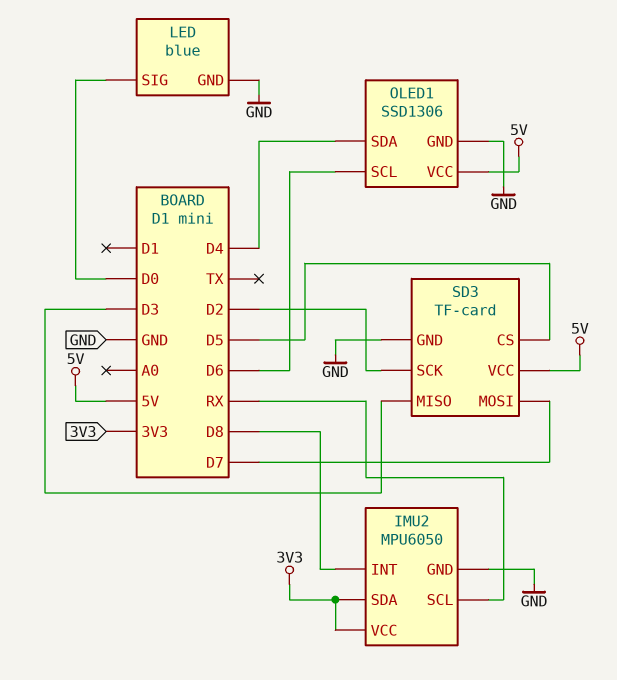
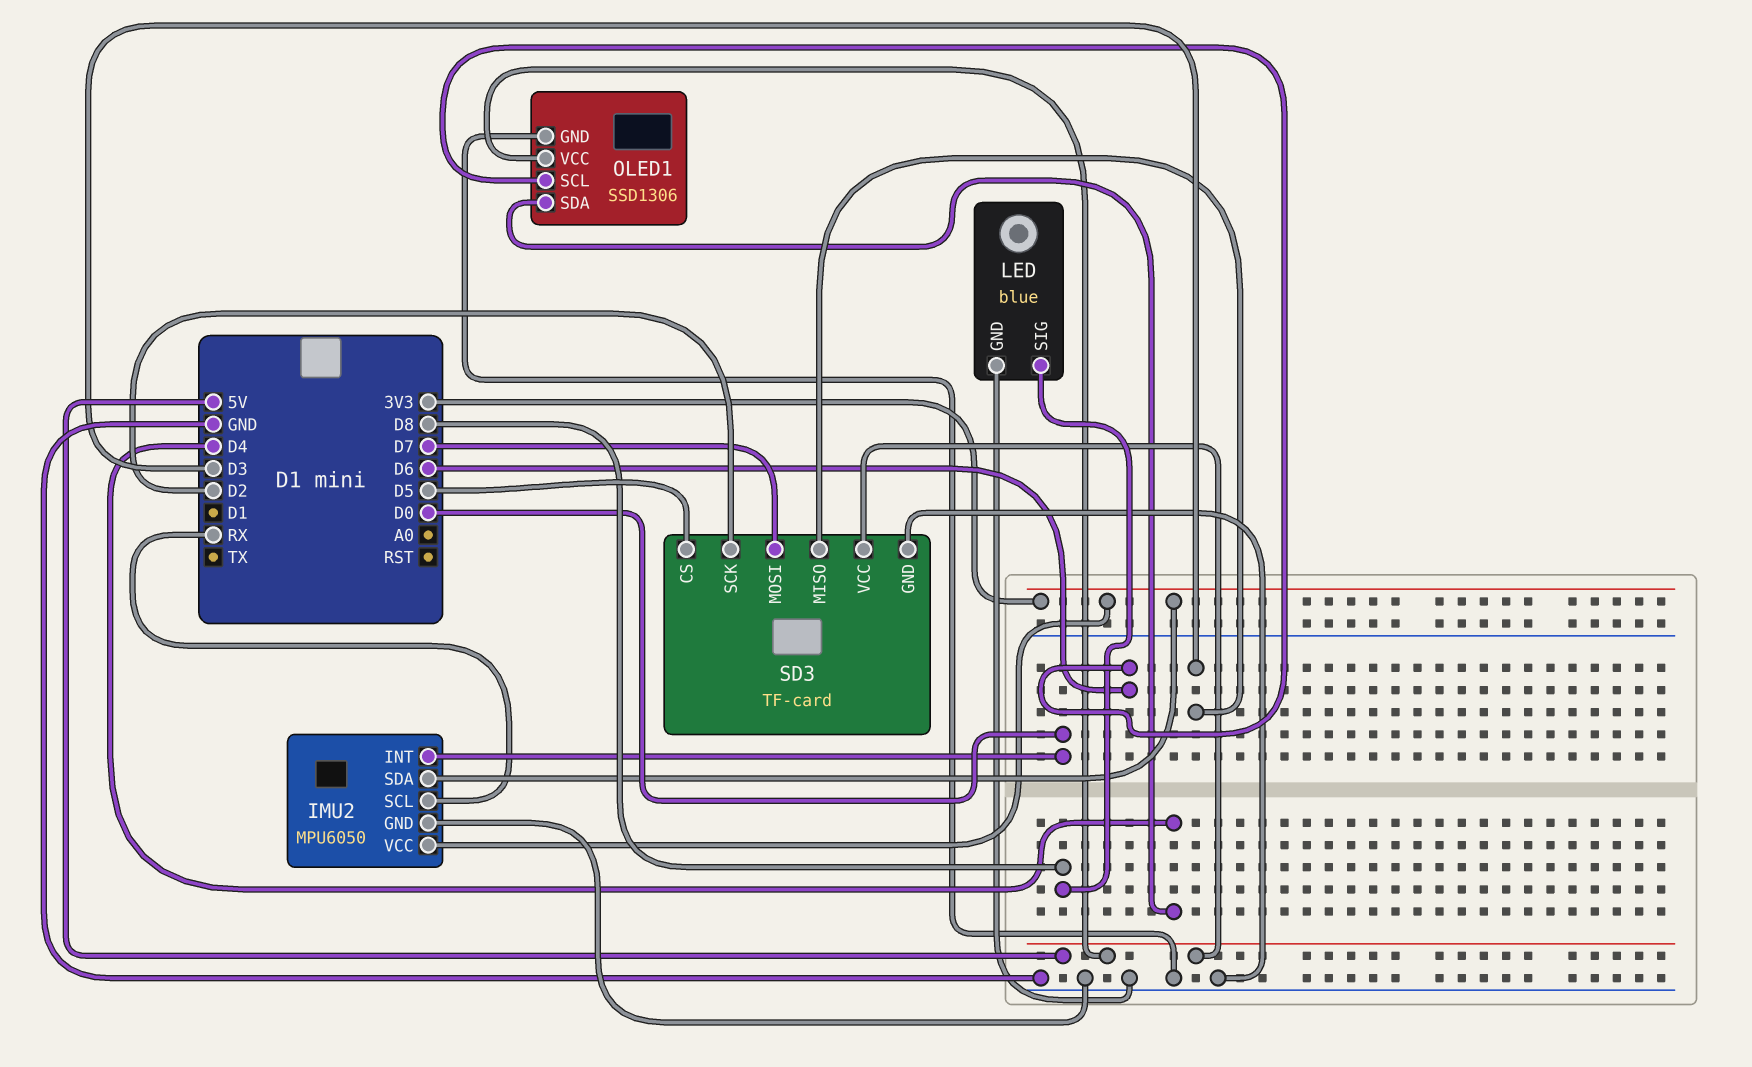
IMU2 pin INT: D8 -> D0
LED pin SIG: D0 -> D8

